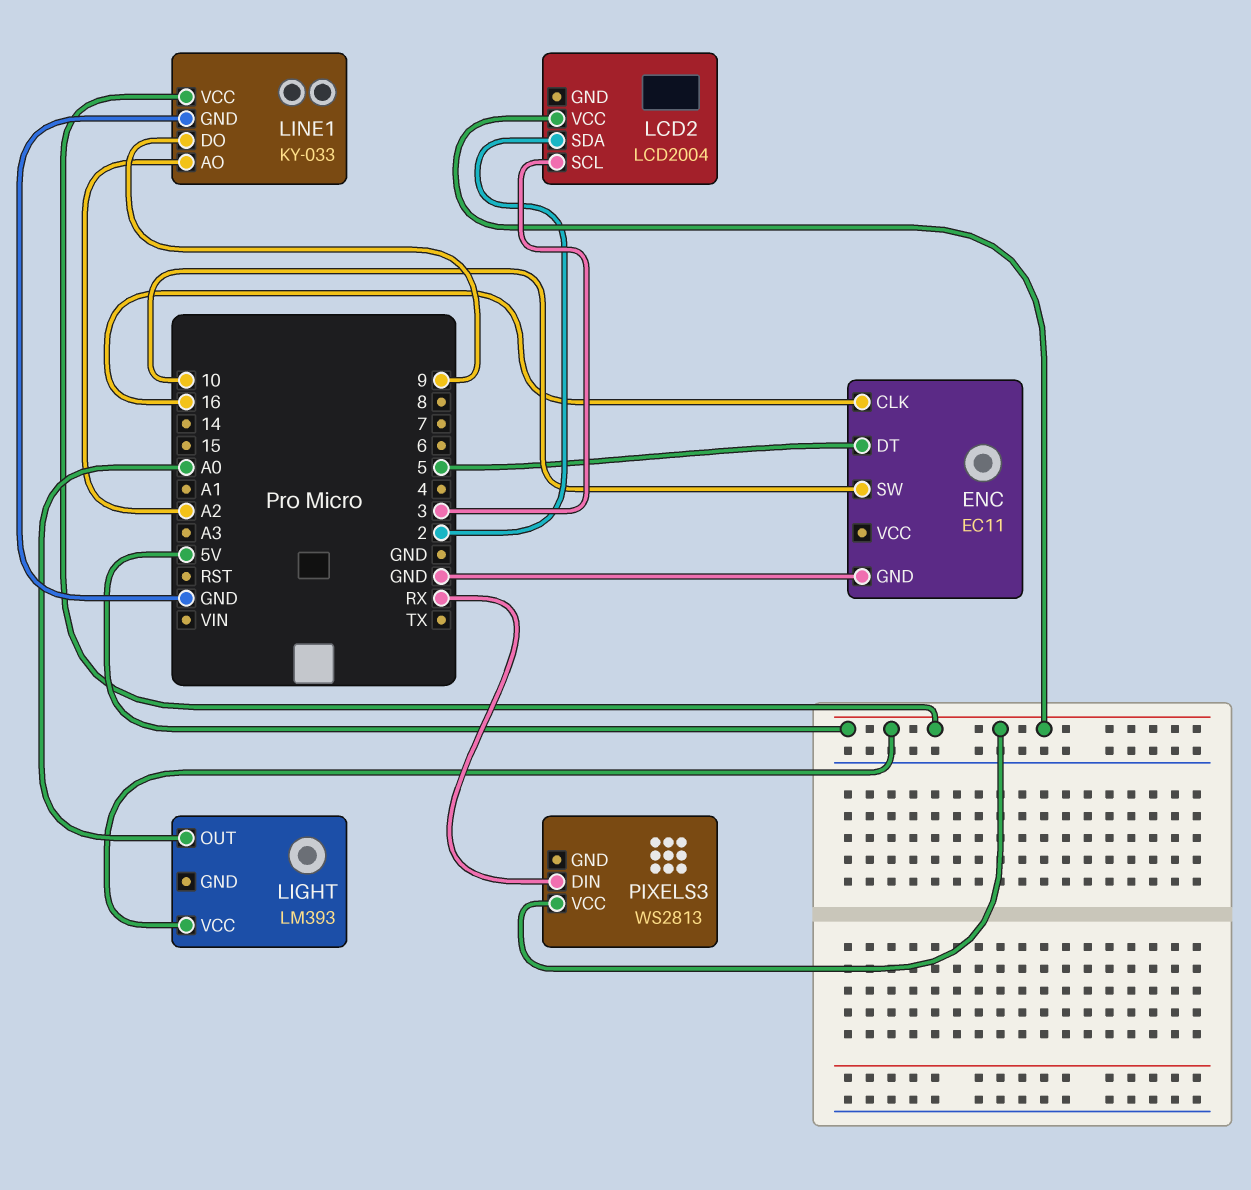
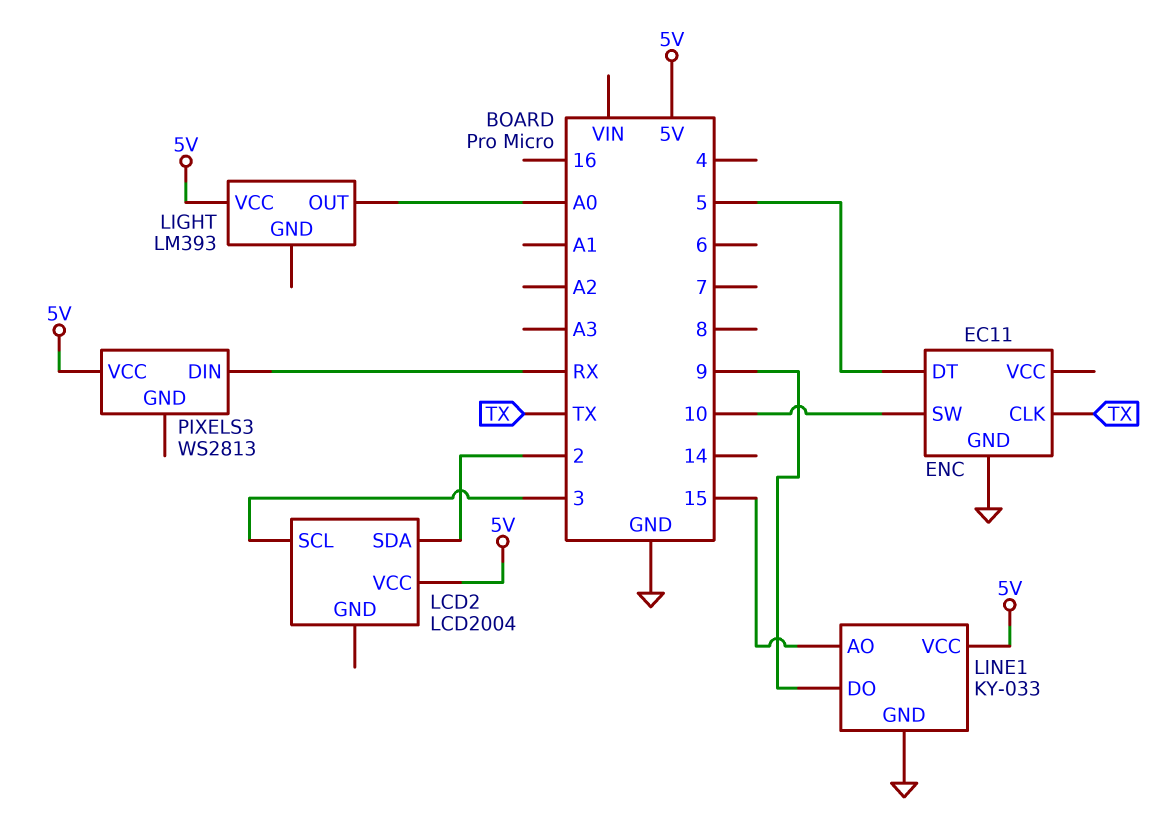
ENC pin CLK: 16 -> TX
LINE1 pin AO: A2 -> 15

